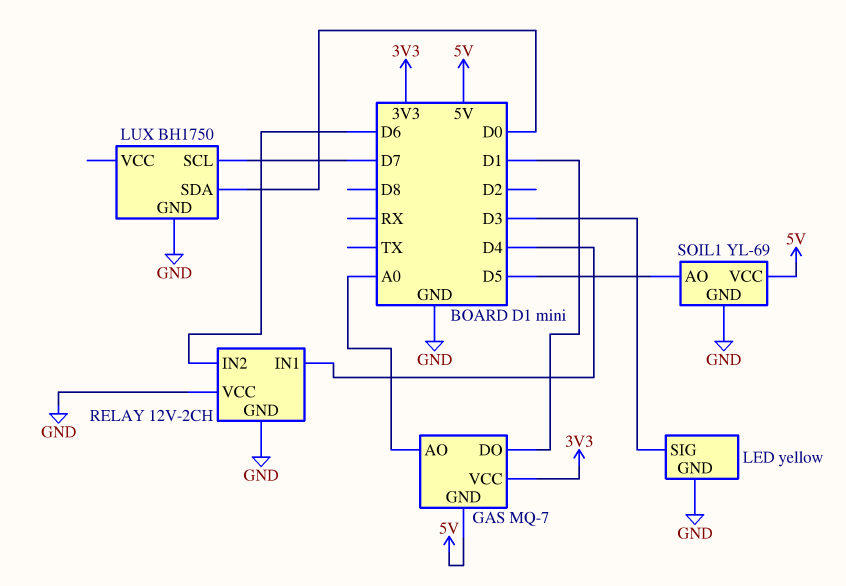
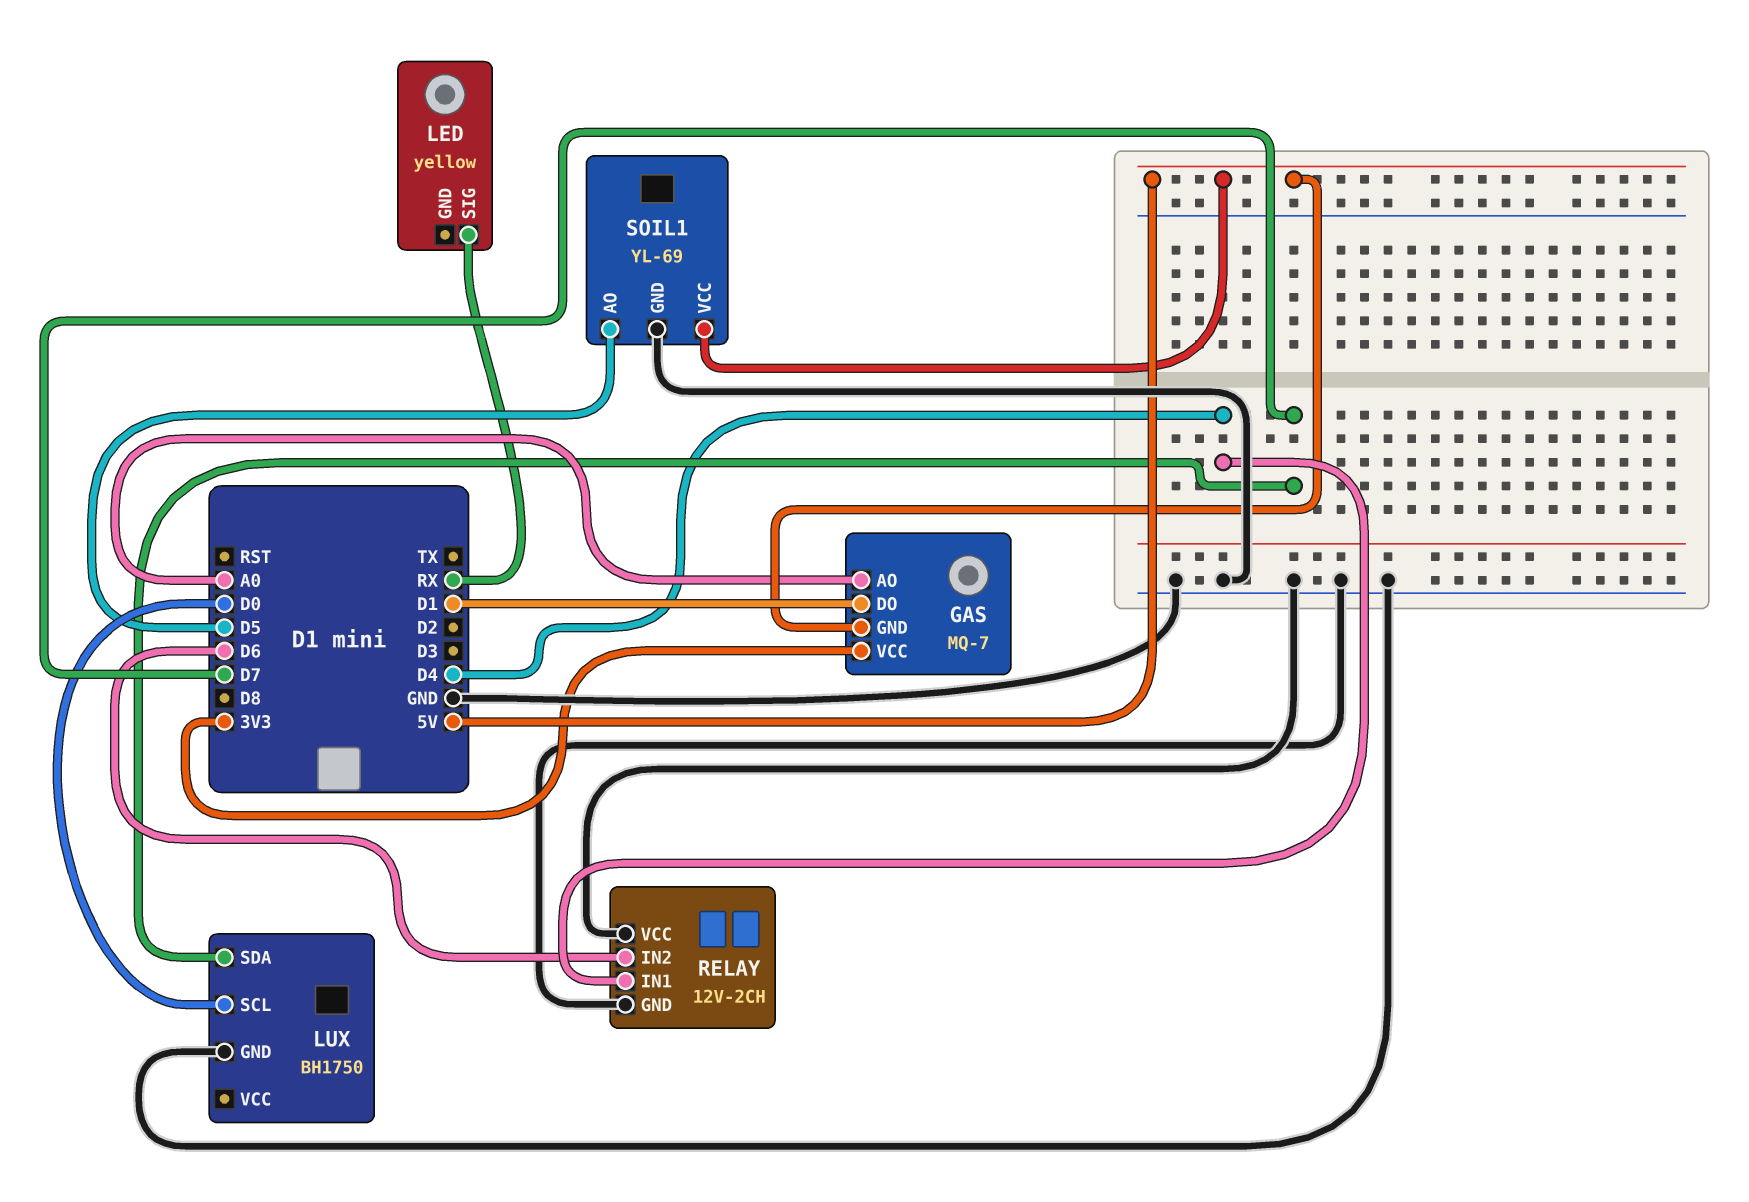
LED pin GND: GND -> none
LED pin SIG: D3 -> RX
LUX pin SCL: D7 -> D0
LUX pin SDA: D0 -> D7

